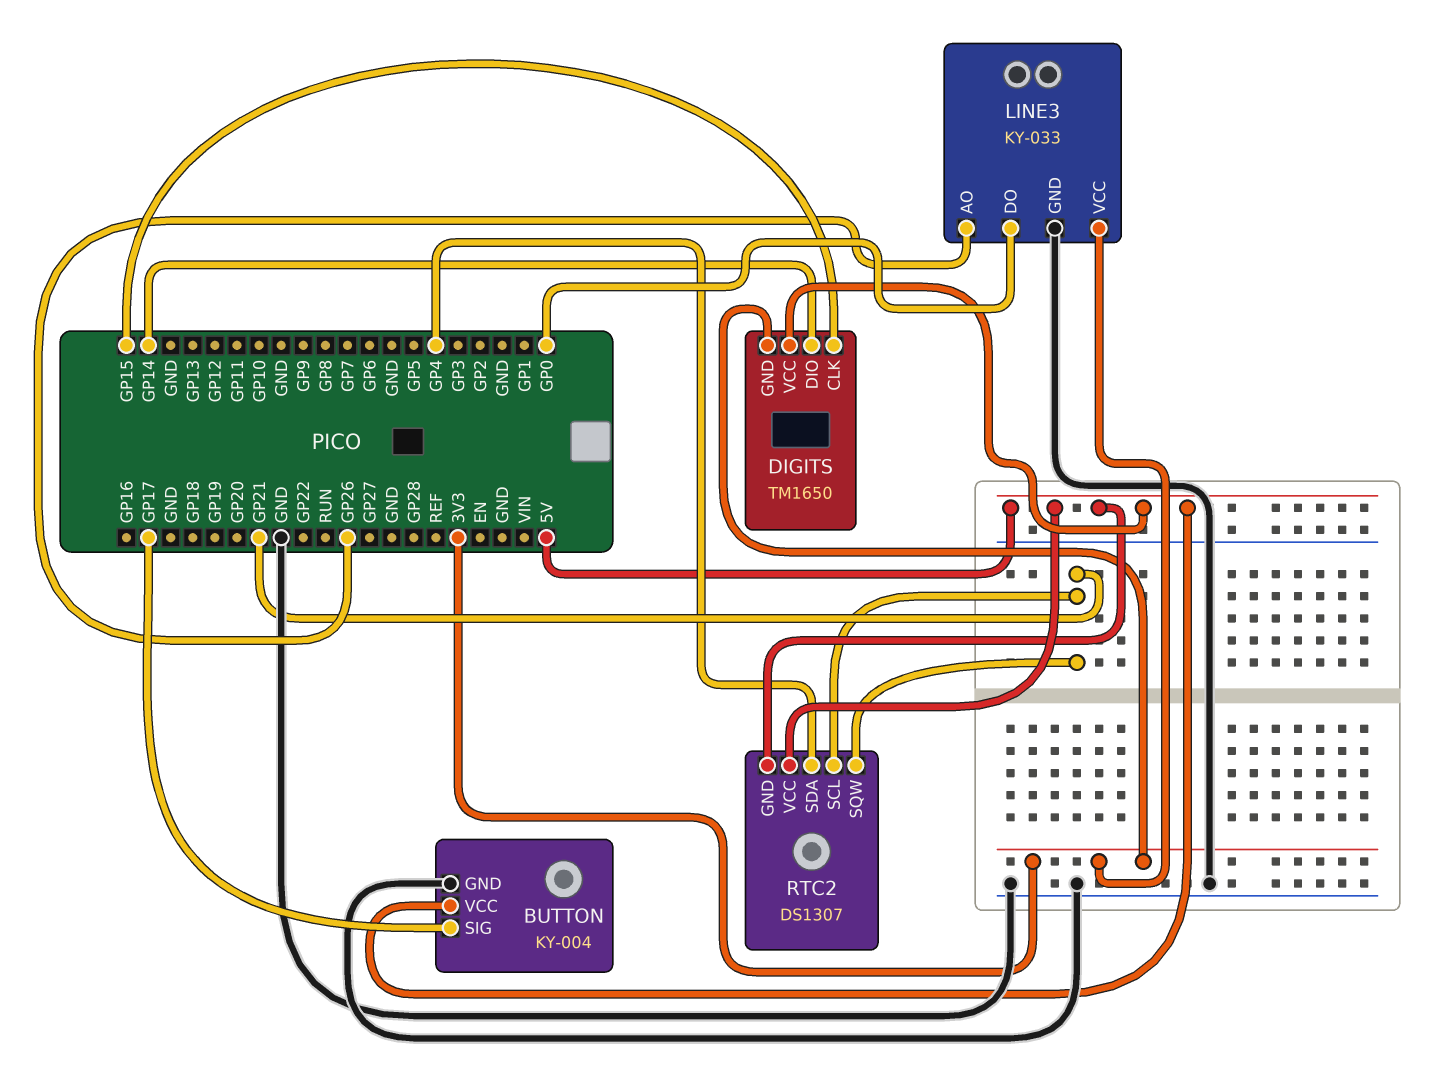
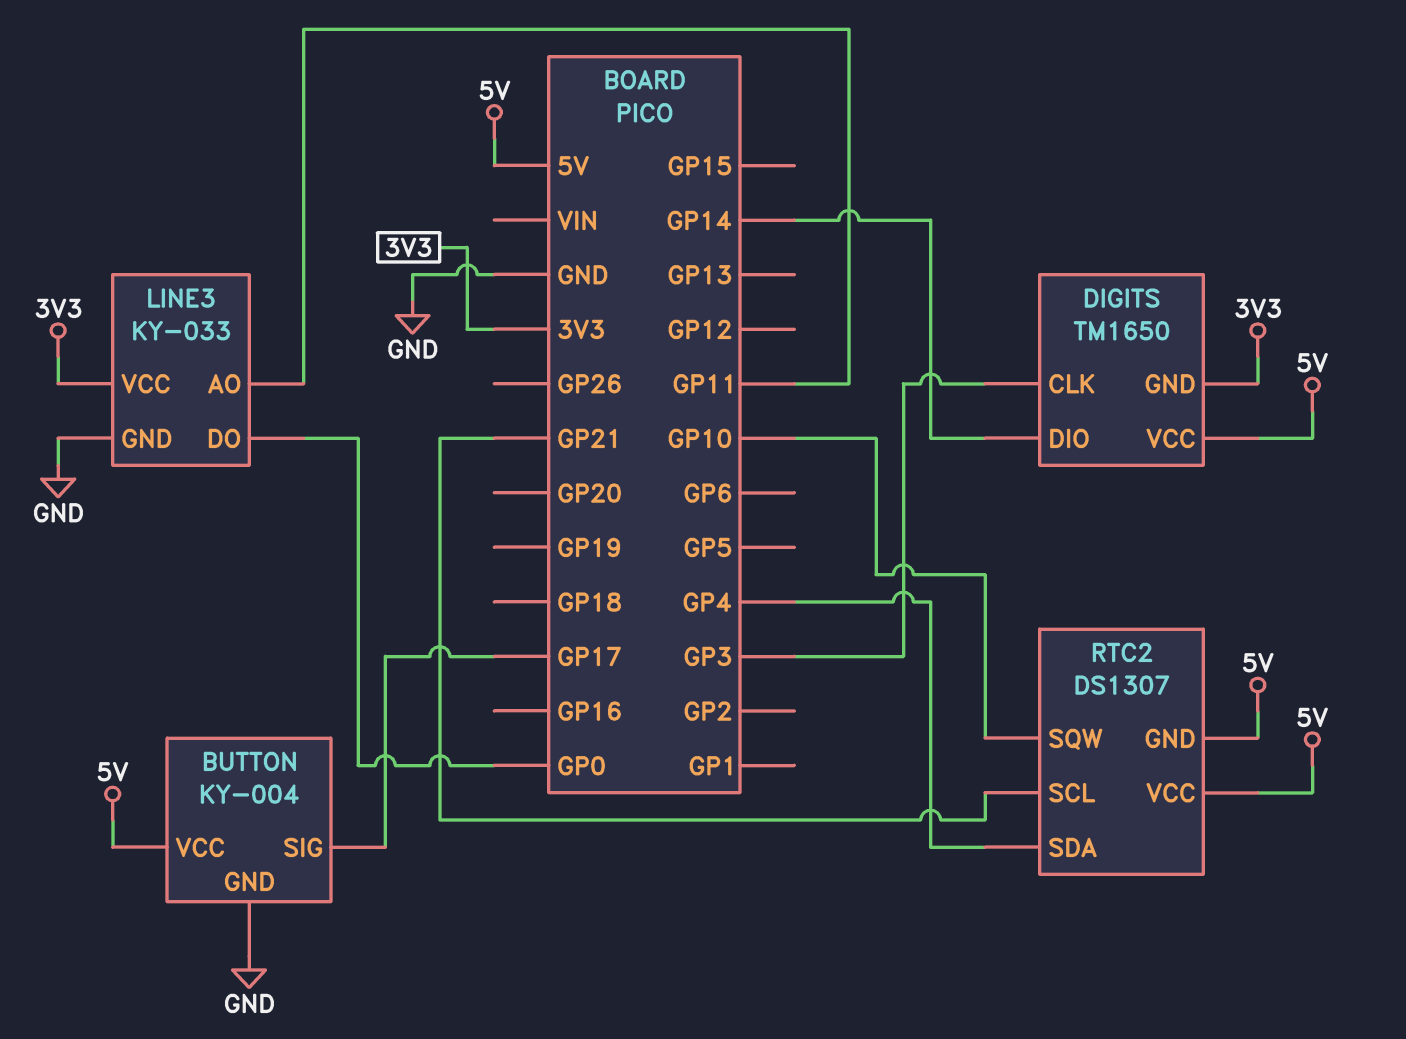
DIGITS pin CLK: GP15 -> GP3
LINE3 pin AO: GP26 -> GP11
RTC2 pin SQW: GP21 -> GP10

